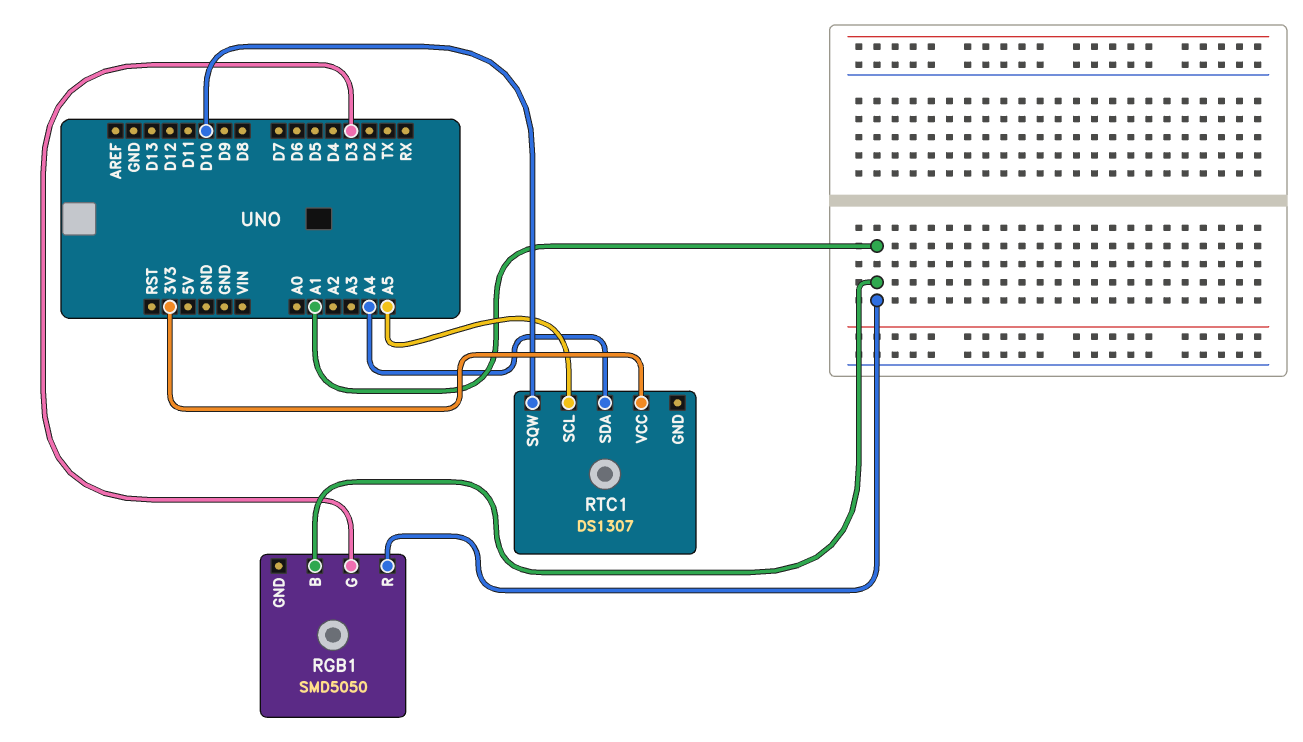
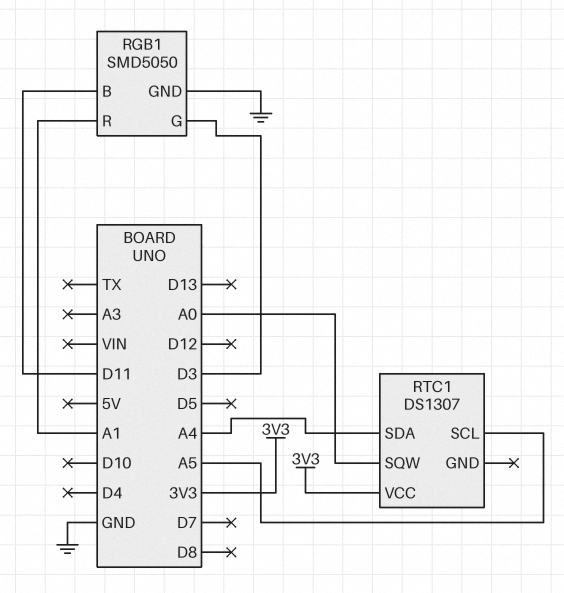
RGB1 pin B: A1 -> D11
RGB1 pin GND: none -> GND
RTC1 pin SQW: D10 -> A0

